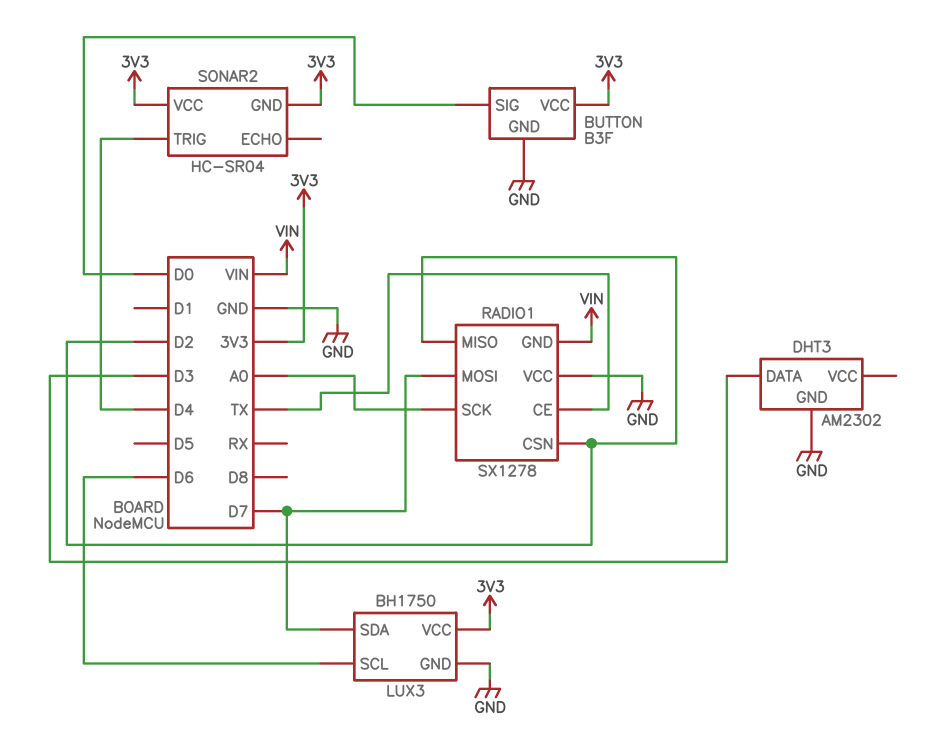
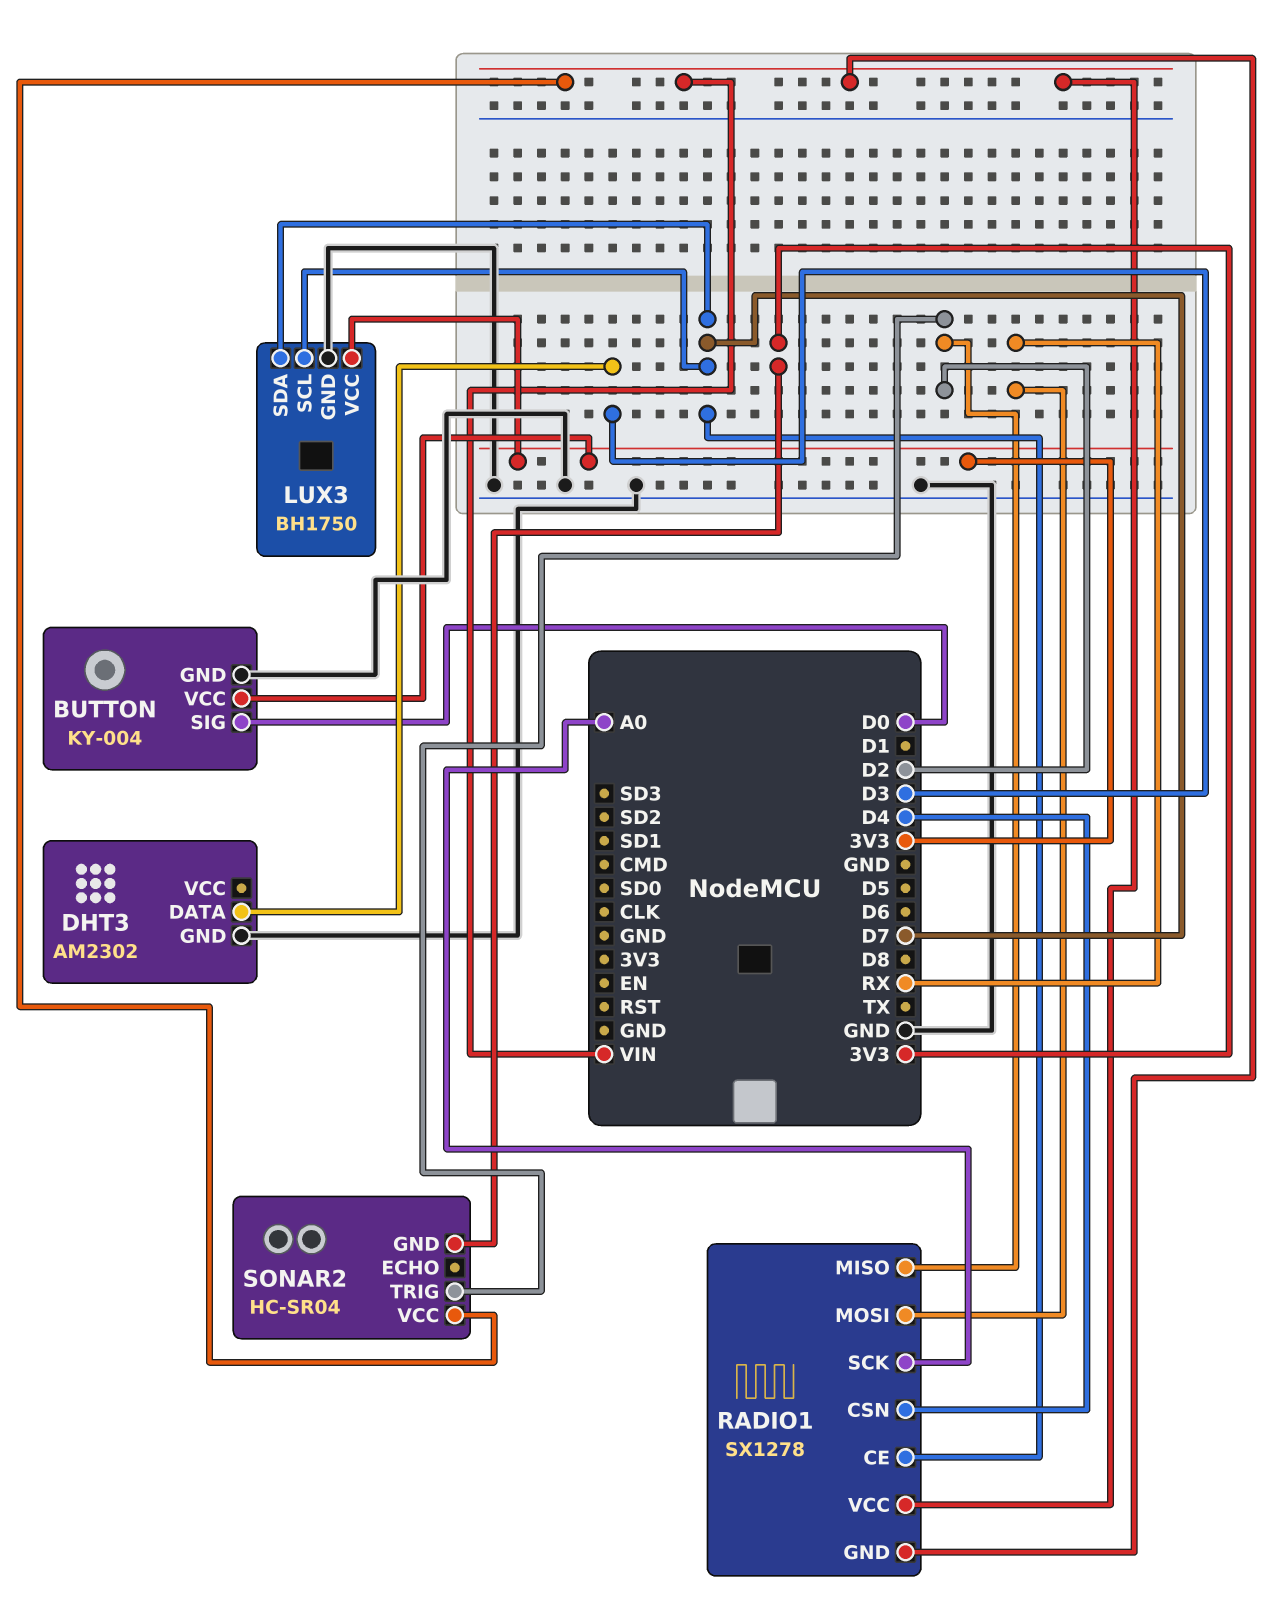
BUTTON: B3F -> KY-004
LUX3 pin SCL: D6 -> D7
RADIO1 pin CE: TX -> D7
RADIO1 pin CSN: D2 -> D4
RADIO1 pin MOSI: D7 -> RX
RADIO1 pin VCC: GND -> VIN
SONAR2 pin TRIG: D4 -> D2
SONAR2 pin VCC: 3V3 -> VIN

